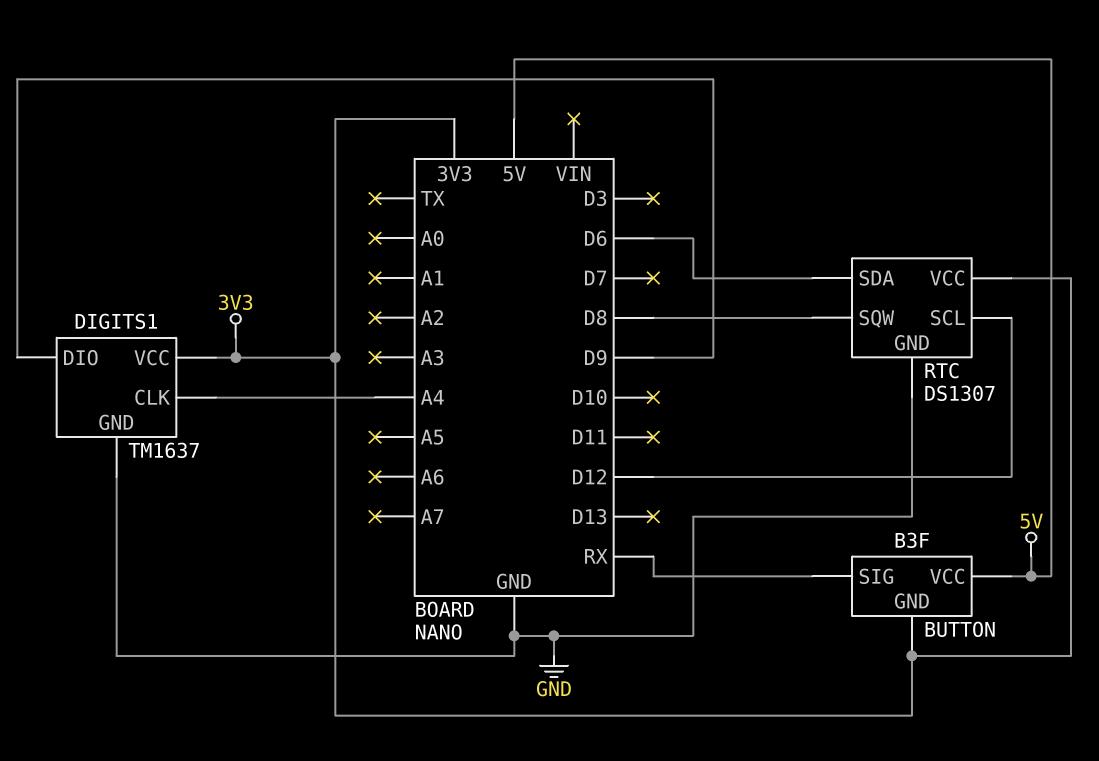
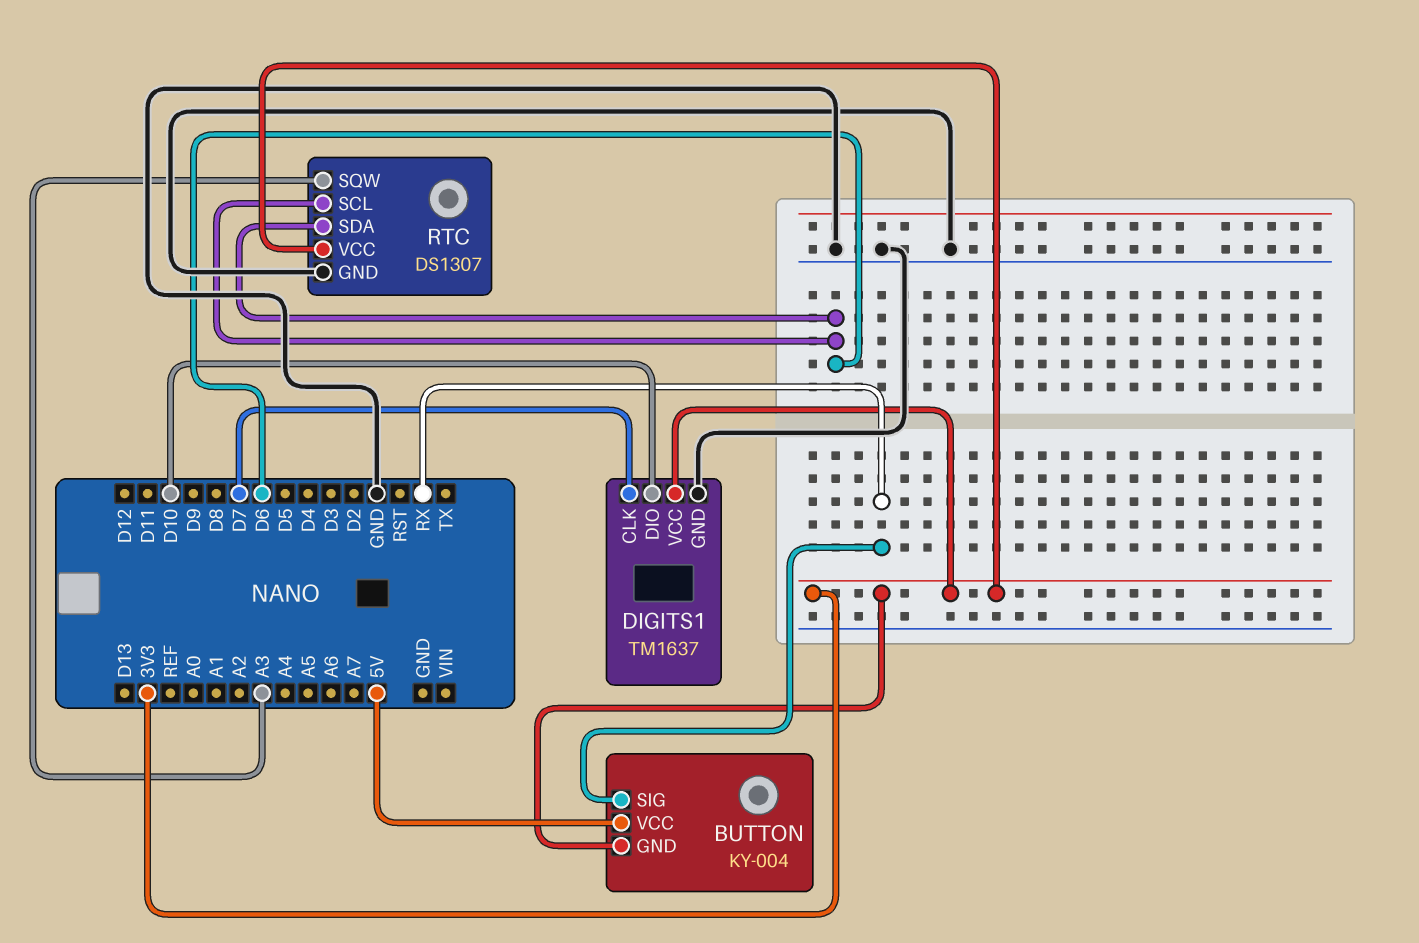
BUTTON: B3F -> KY-004
DIGITS1 pin CLK: A4 -> D7
DIGITS1 pin DIO: D9 -> D10
RTC pin SCL: D12 -> D6
RTC pin SQW: D8 -> A3

